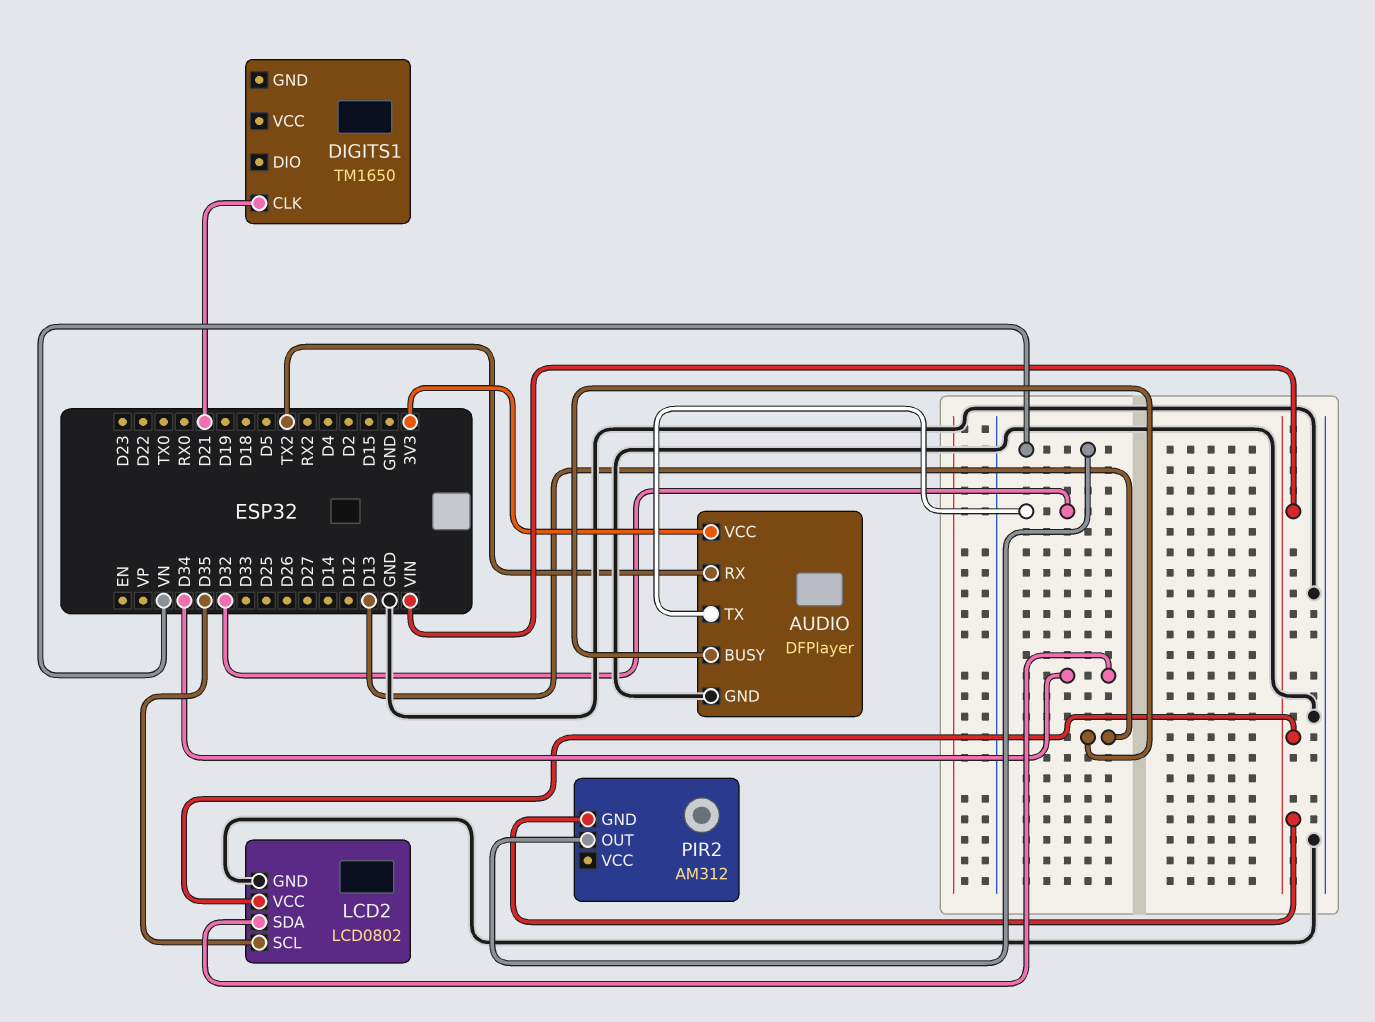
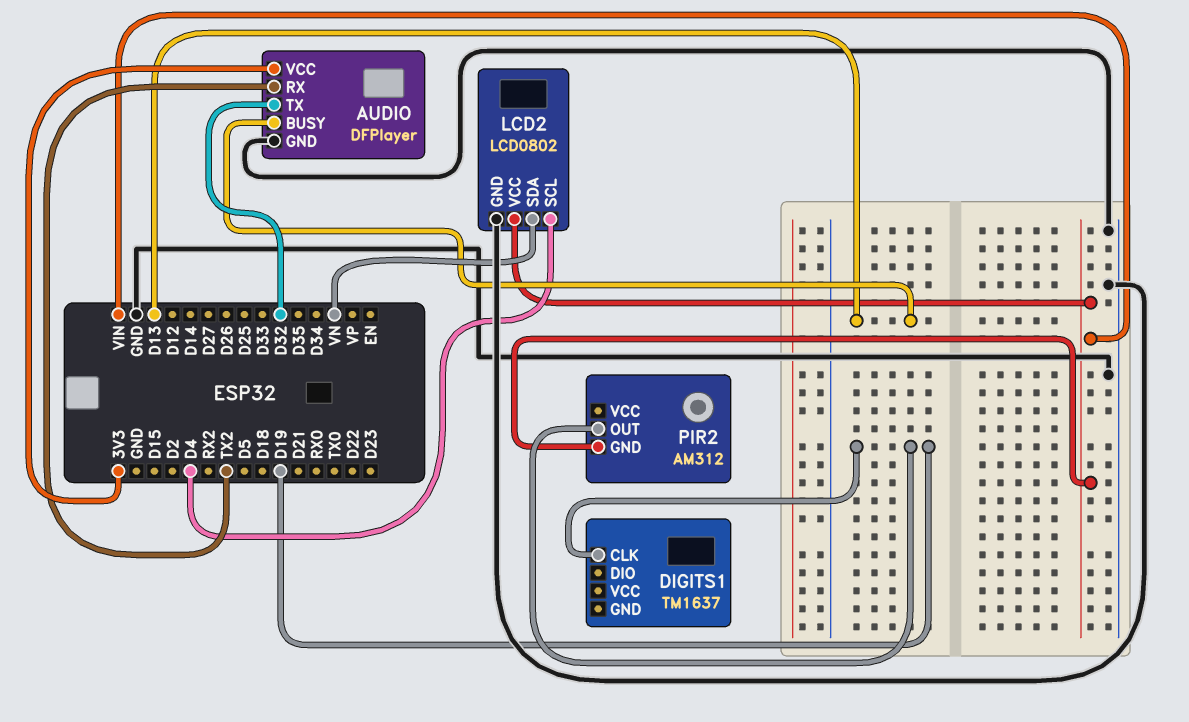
DIGITS1: TM1650 -> TM1637
DIGITS1 pin CLK: D21 -> D19
LCD2 pin SCL: D35 -> D4
LCD2 pin SDA: D34 -> VN
PIR2 pin OUT: VN -> D19

